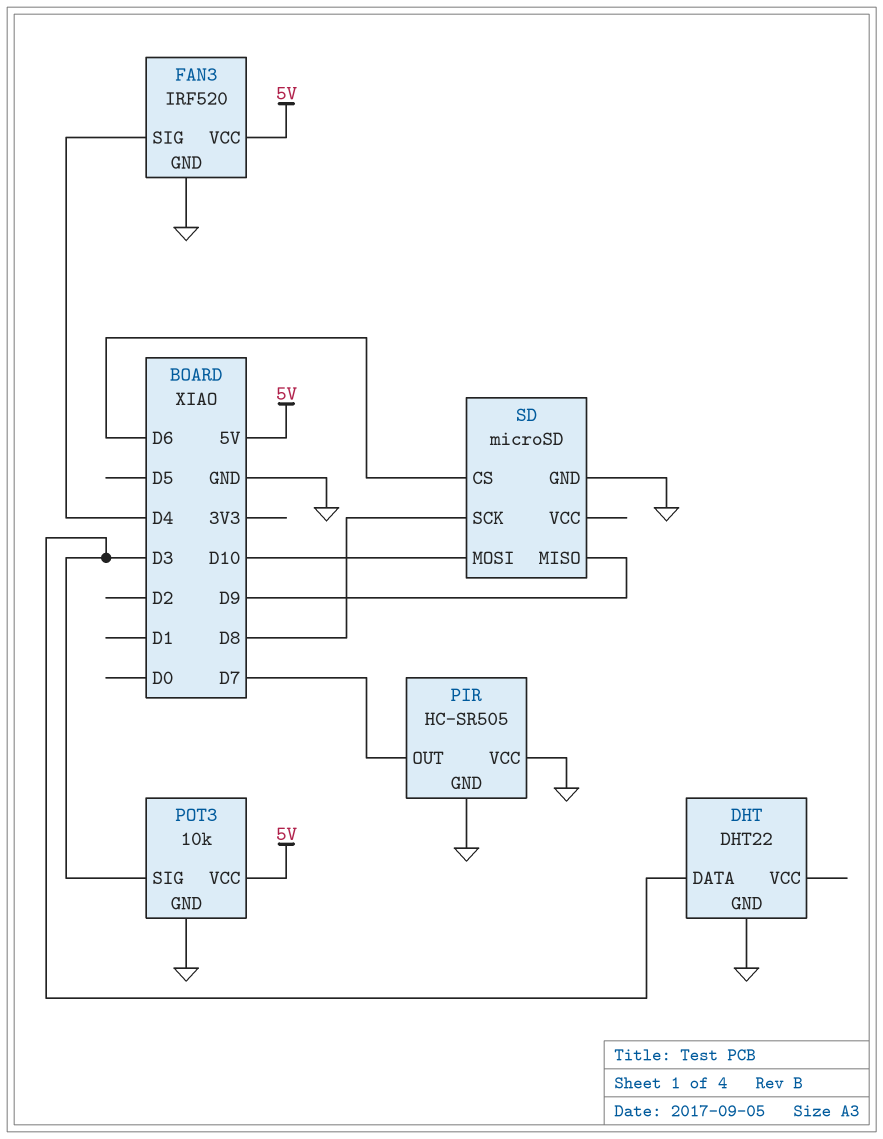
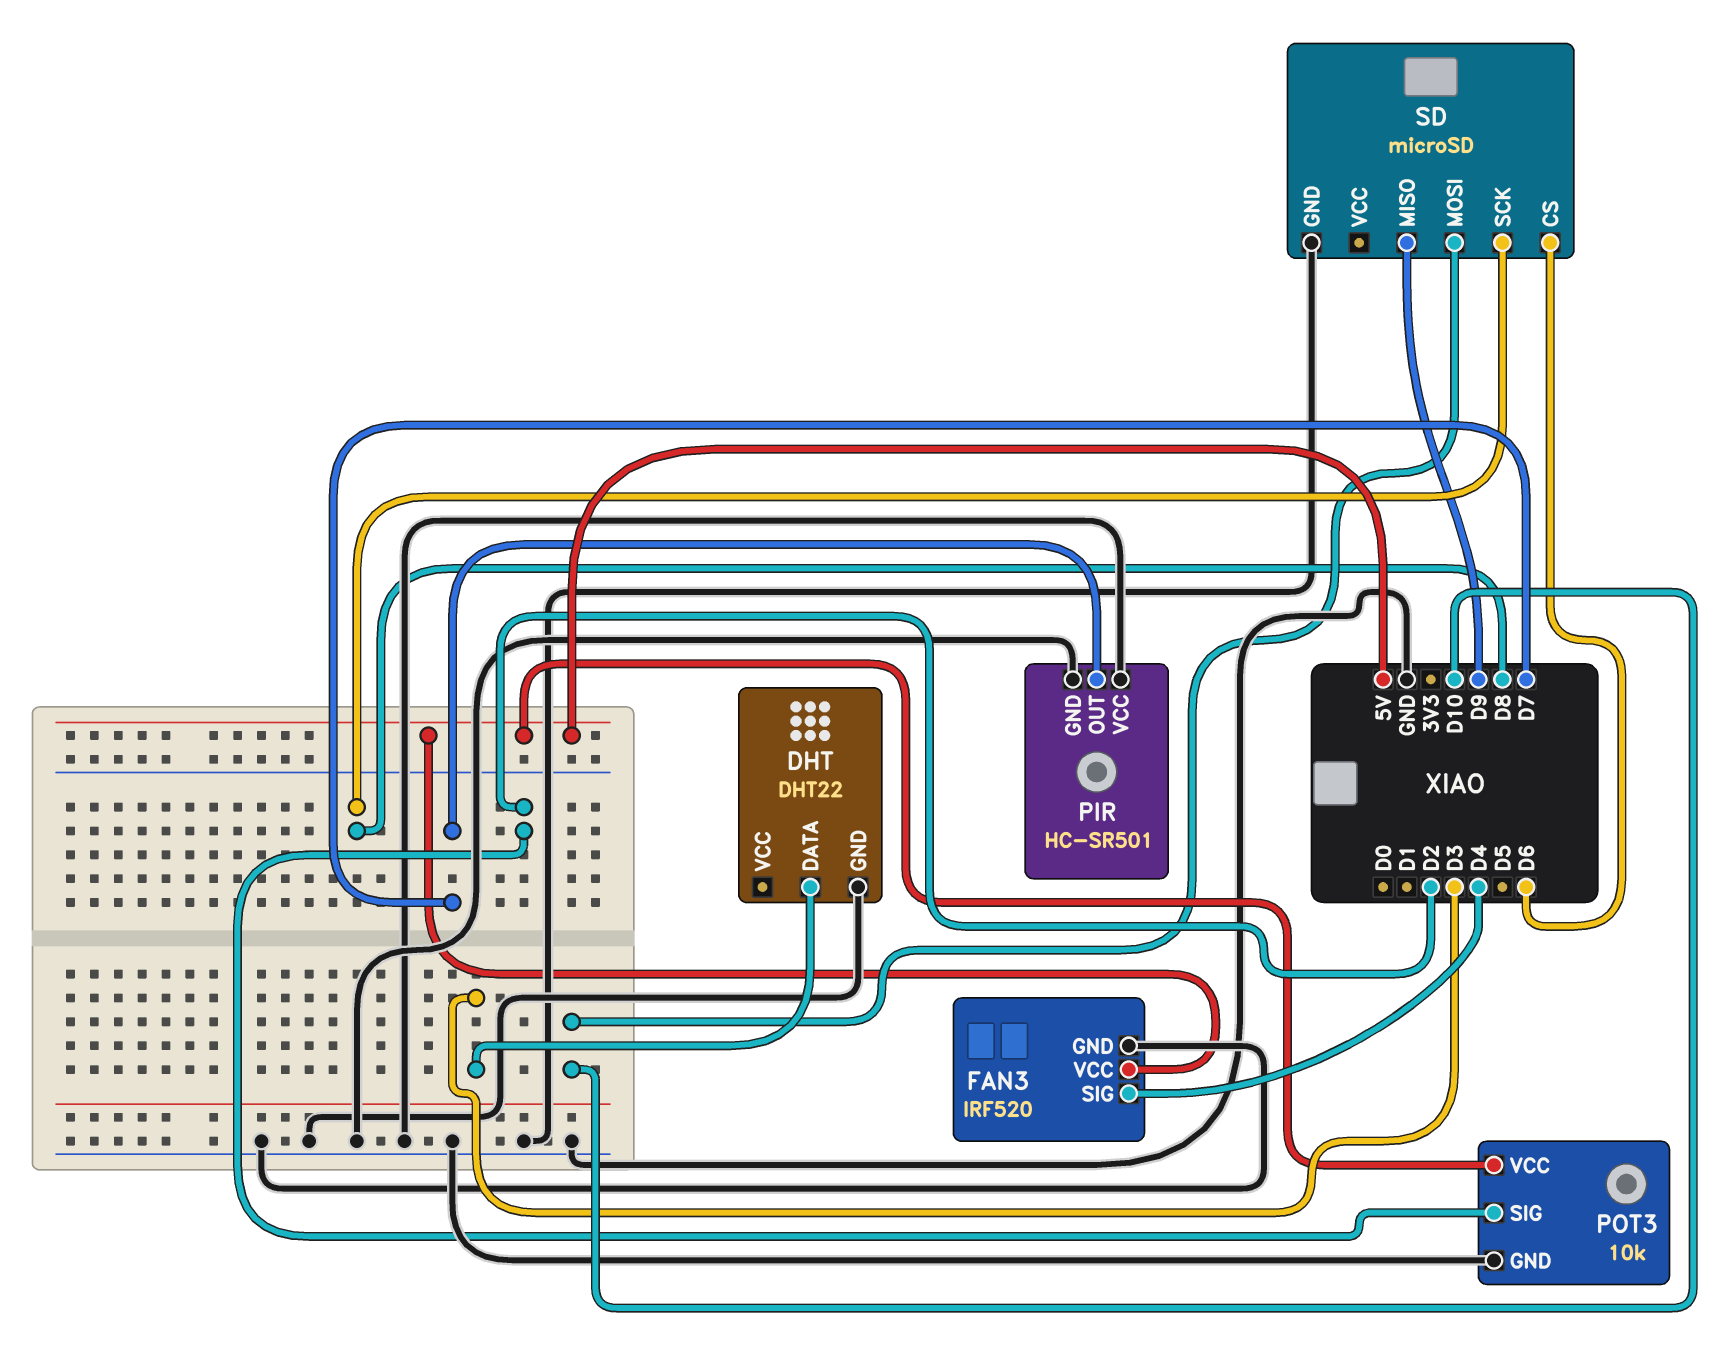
PIR: HC-SR505 -> HC-SR501
POT3 pin SIG: D3 -> D2

